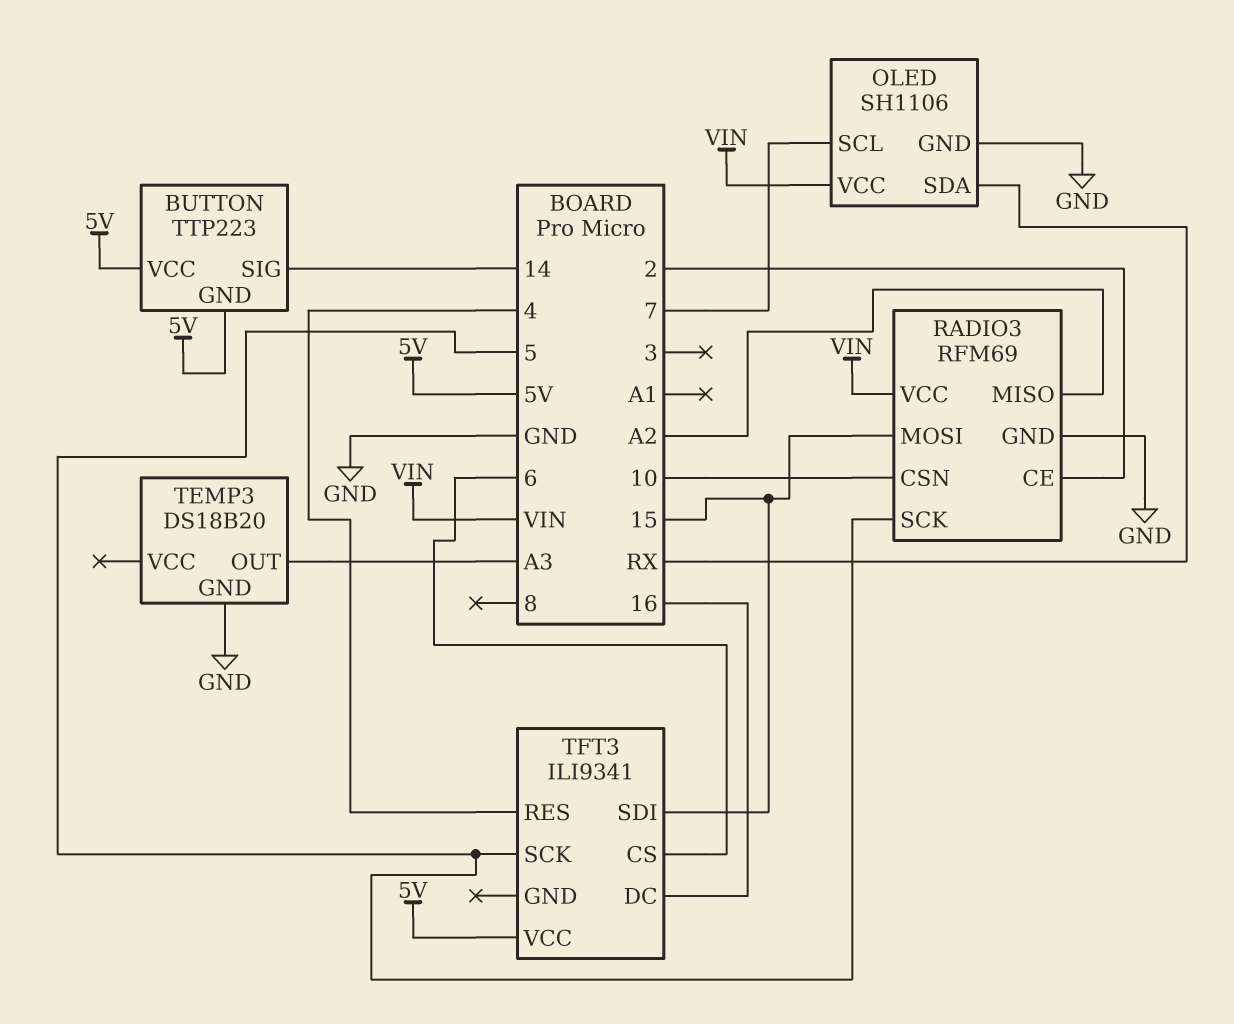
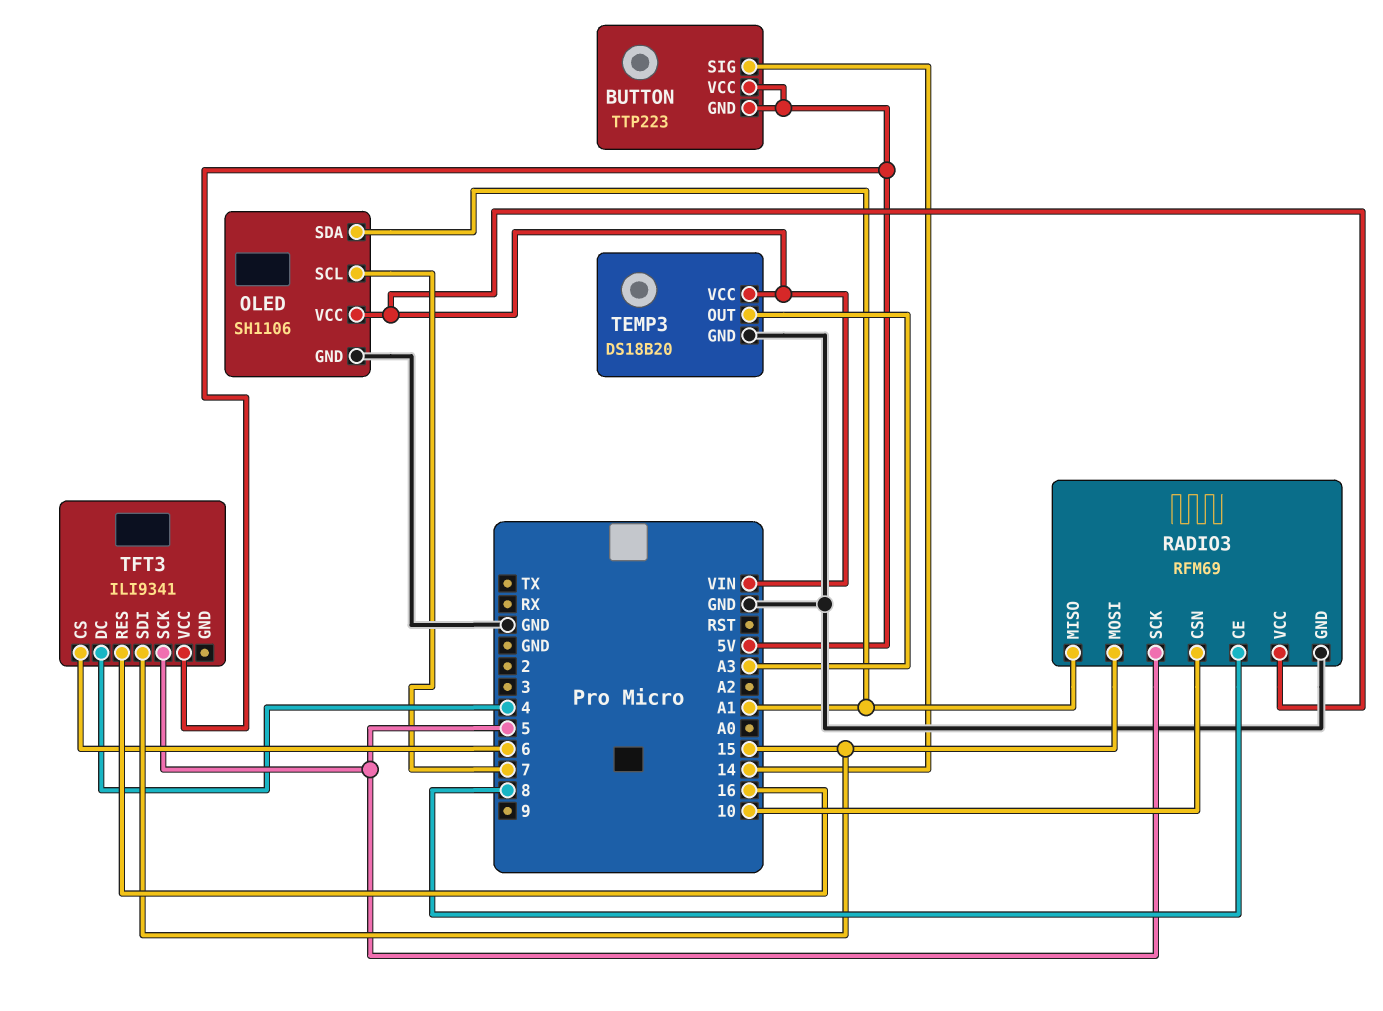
OLED pin SDA: RX -> A1
RADIO3 pin CE: 2 -> 8
RADIO3 pin MISO: A2 -> A1
TEMP3 pin VCC: none -> VIN
TFT3 pin DC: 16 -> 4
TFT3 pin RES: 4 -> 16

